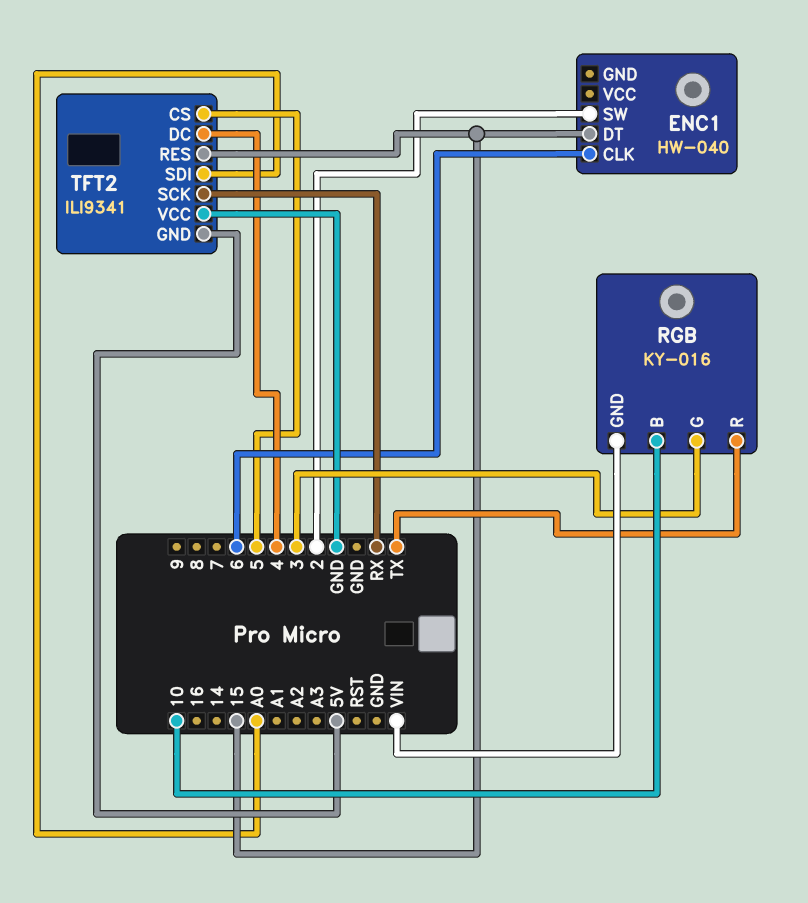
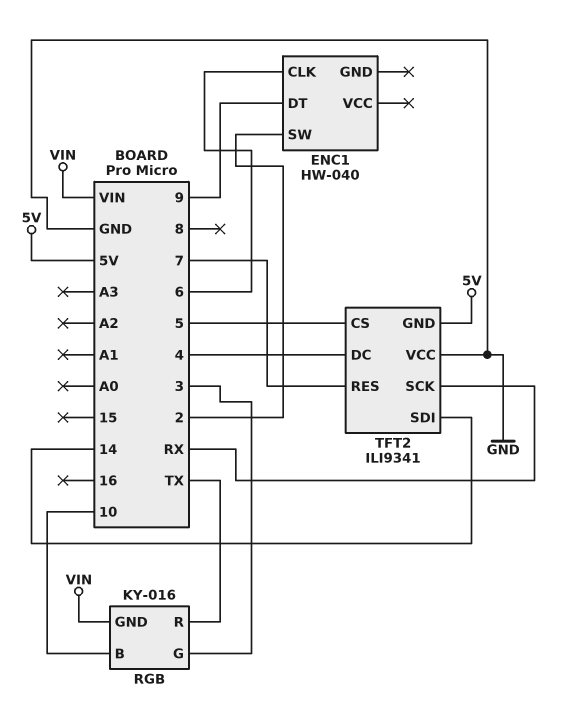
ENC1 pin DT: 15 -> 9
TFT2 pin RES: 15 -> 7
TFT2 pin SDI: A0 -> 14

